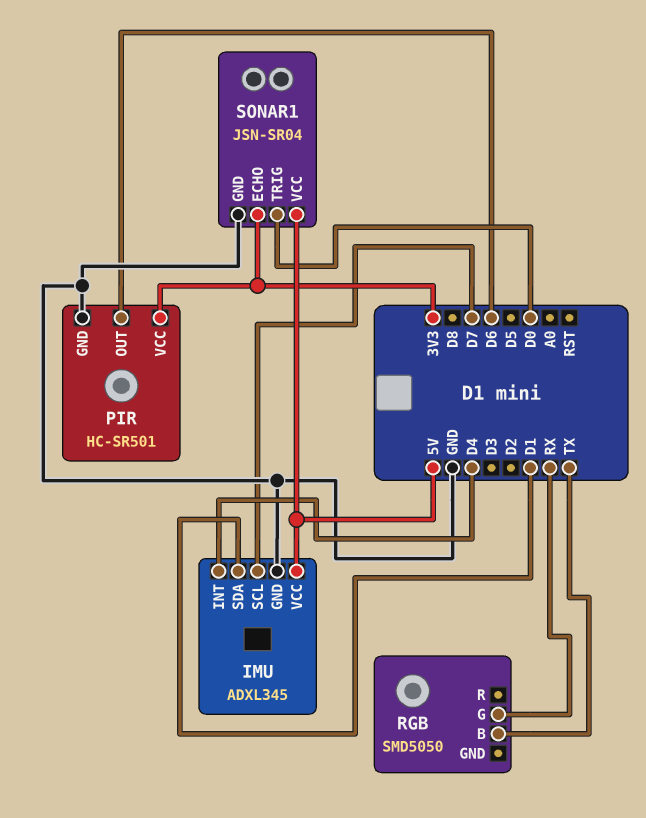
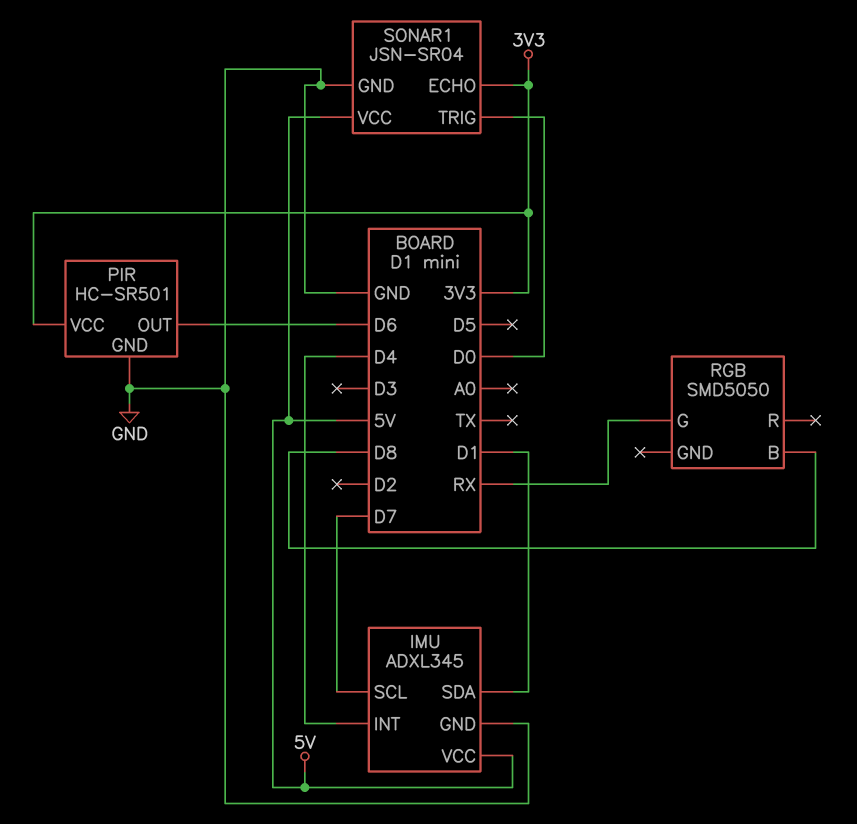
RGB pin B: TX -> D8

